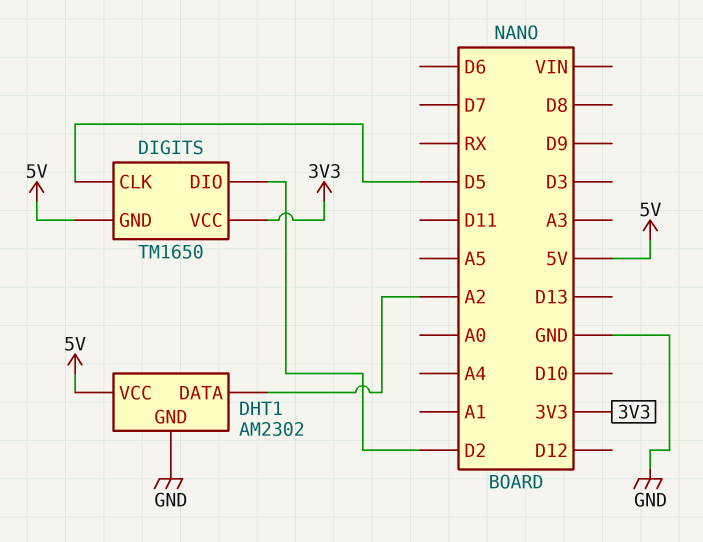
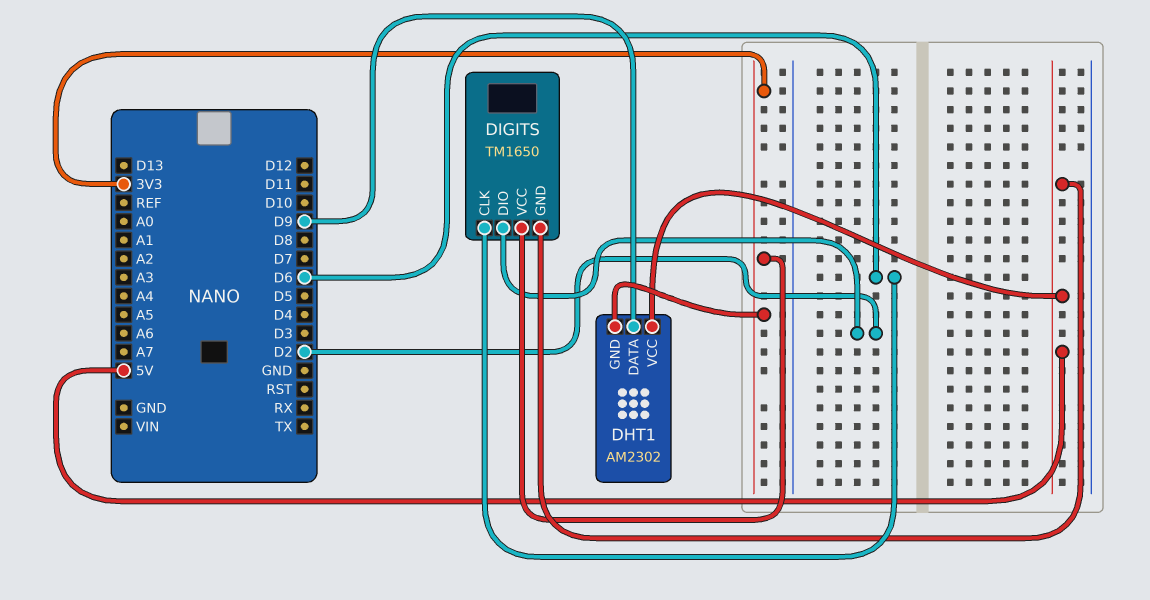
DHT1 pin DATA: A2 -> D9
DHT1 pin GND: GND -> 3V3
DIGITS pin CLK: D5 -> D6

